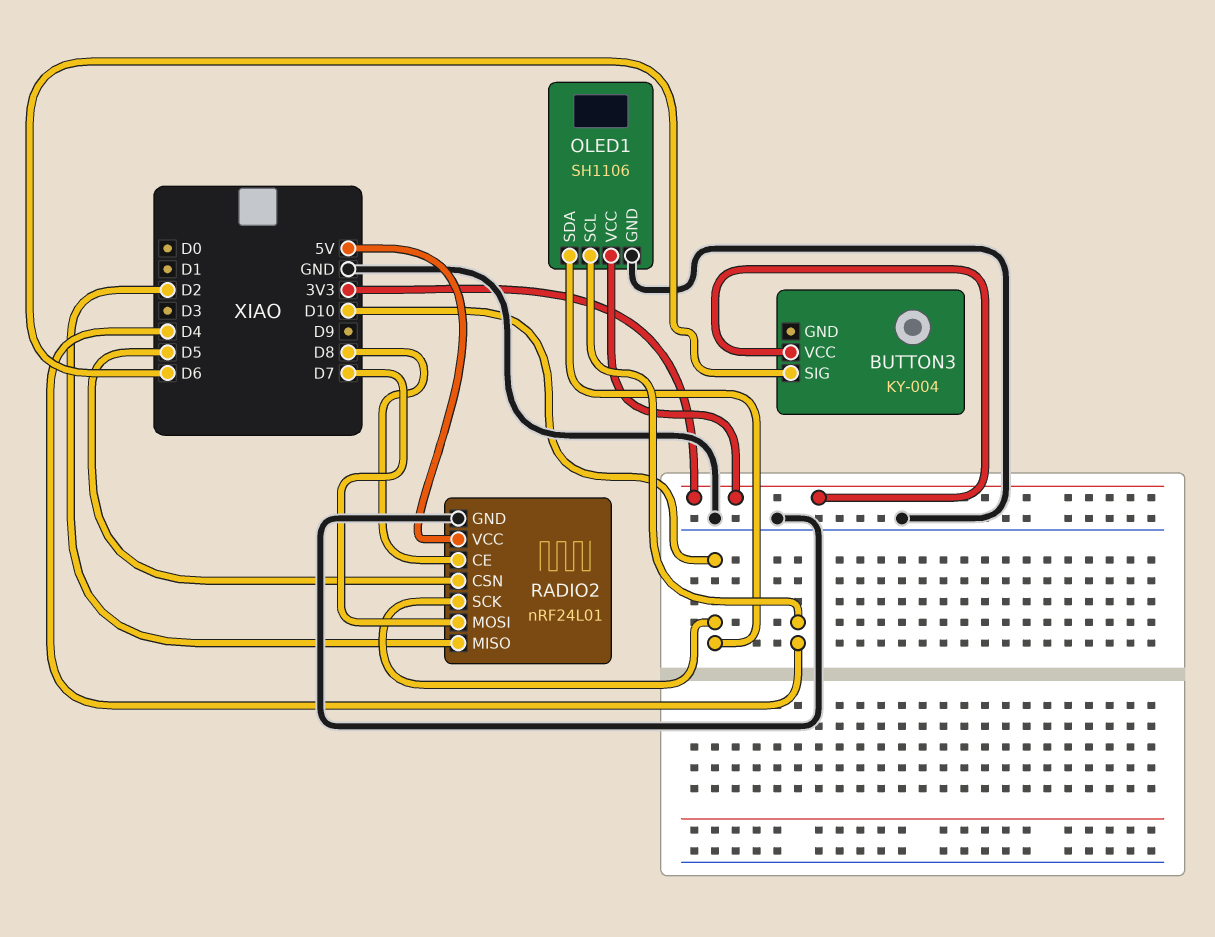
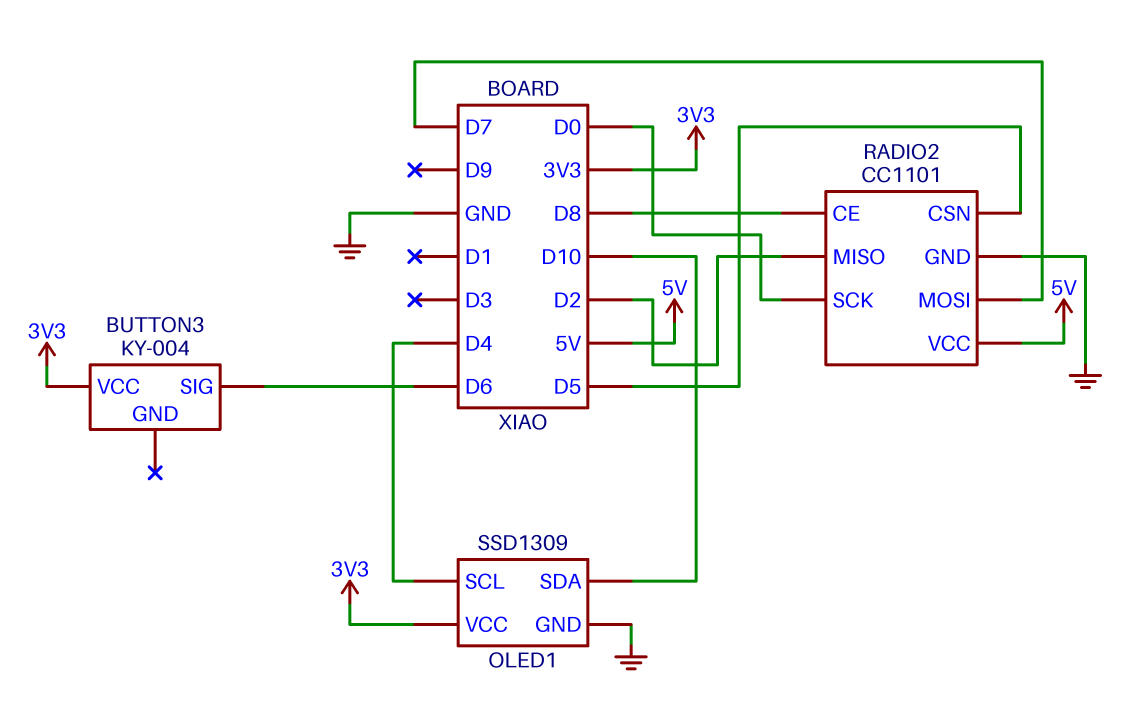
OLED1: SH1106 -> SSD1309
RADIO2: nRF24L01 -> CC1101
RADIO2 pin SCK: D10 -> D0

